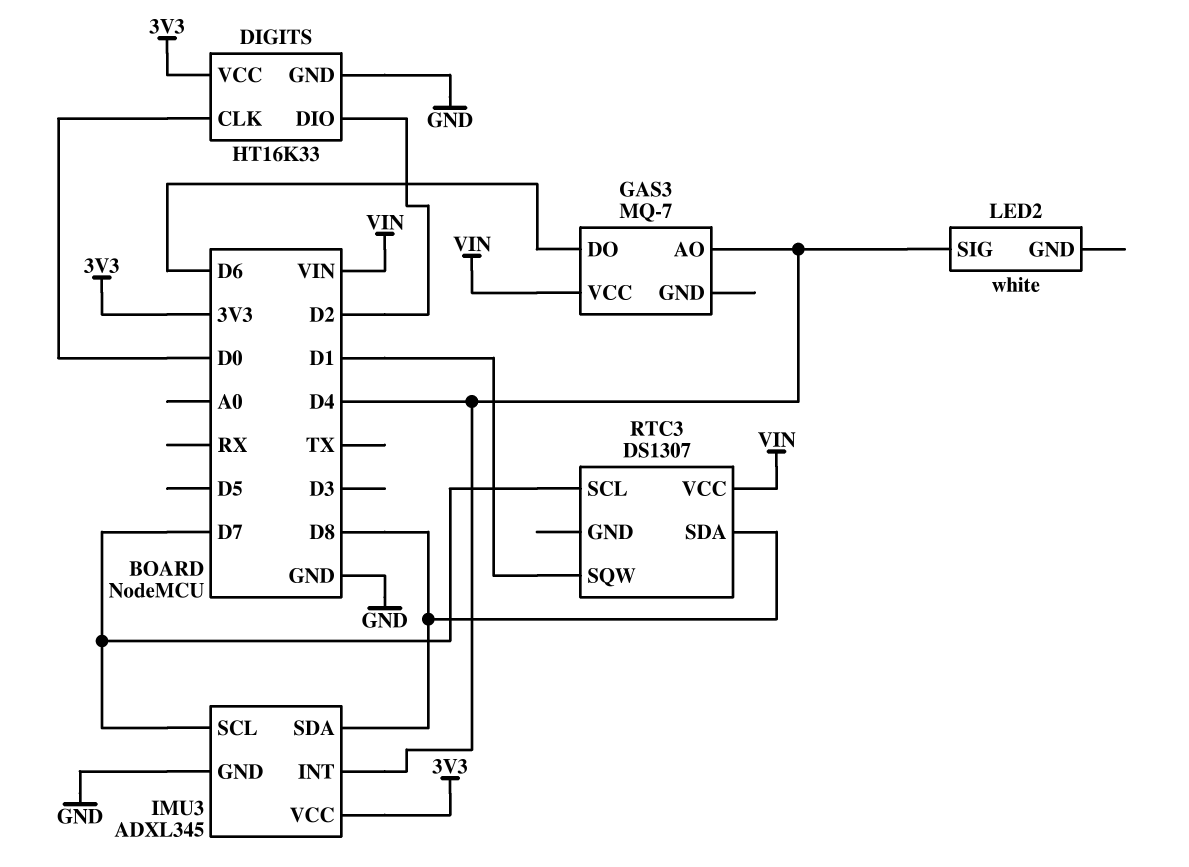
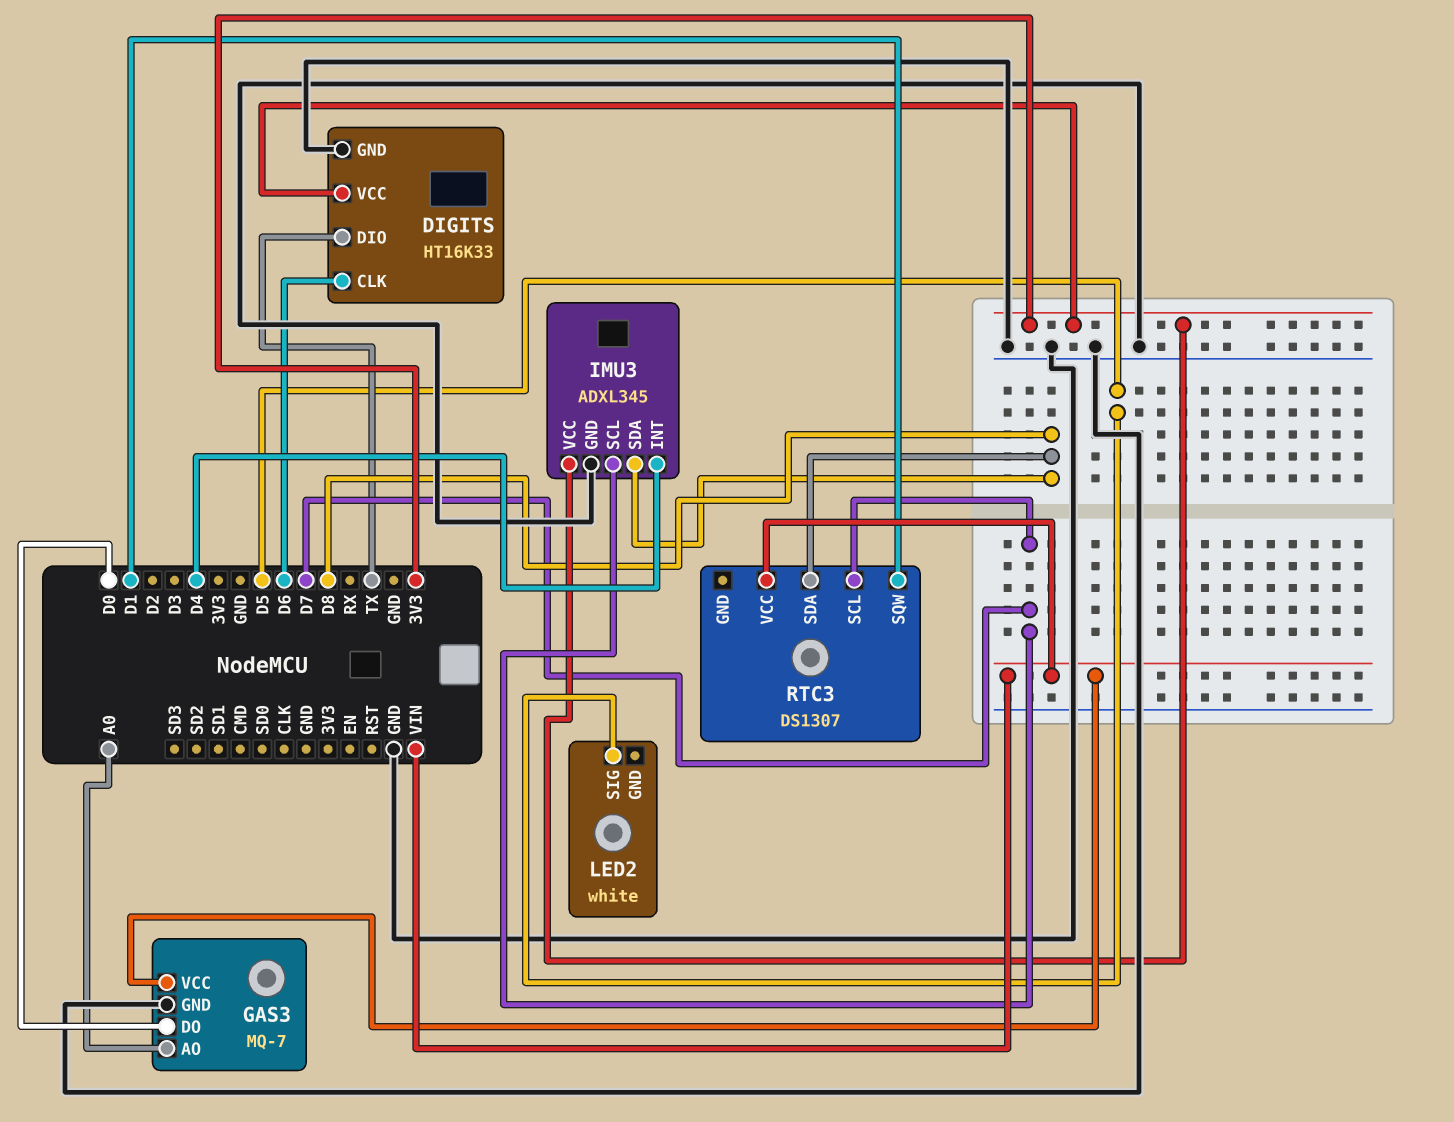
DIGITS pin CLK: D0 -> D6
DIGITS pin DIO: D2 -> TX
GAS3 pin AO: D4 -> A0
GAS3 pin DO: D6 -> D0
GAS3 pin GND: none -> GND
LED2 pin SIG: D4 -> D5

